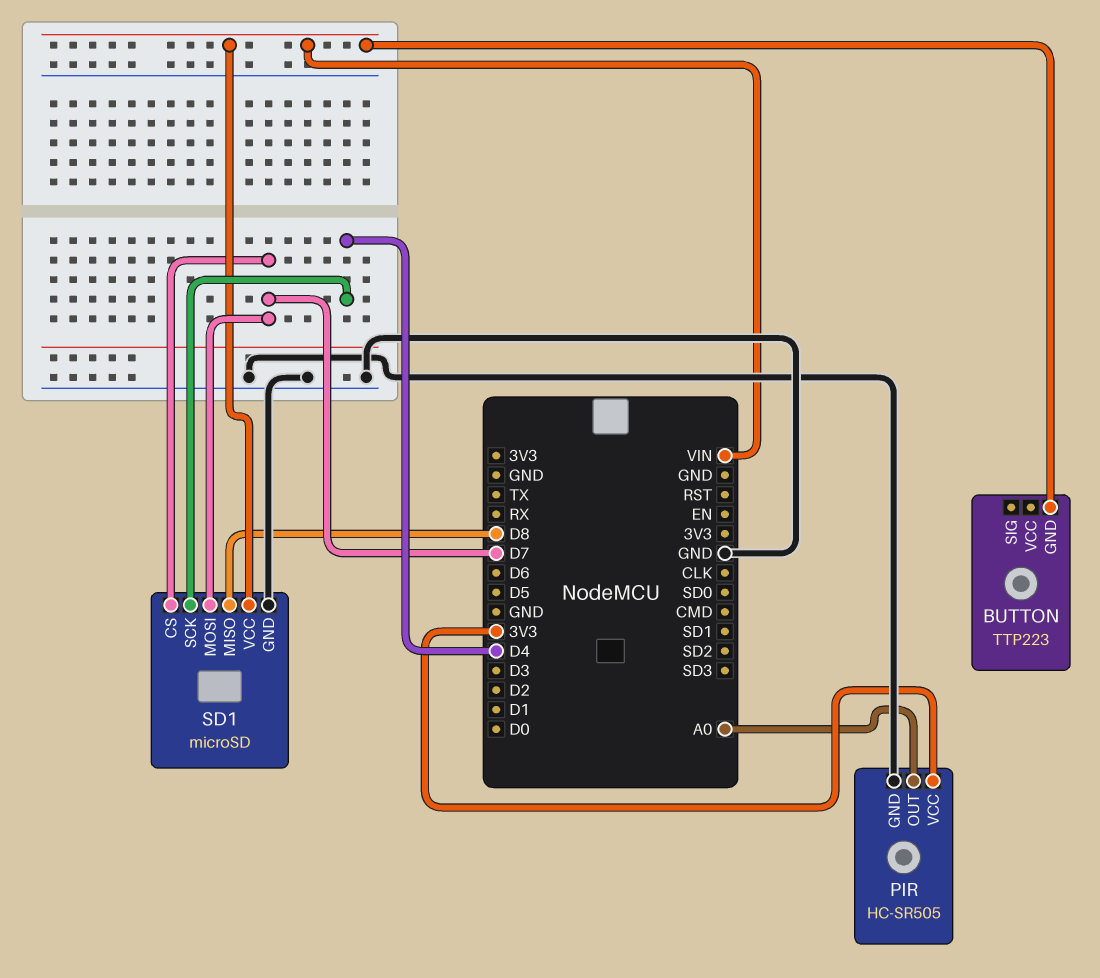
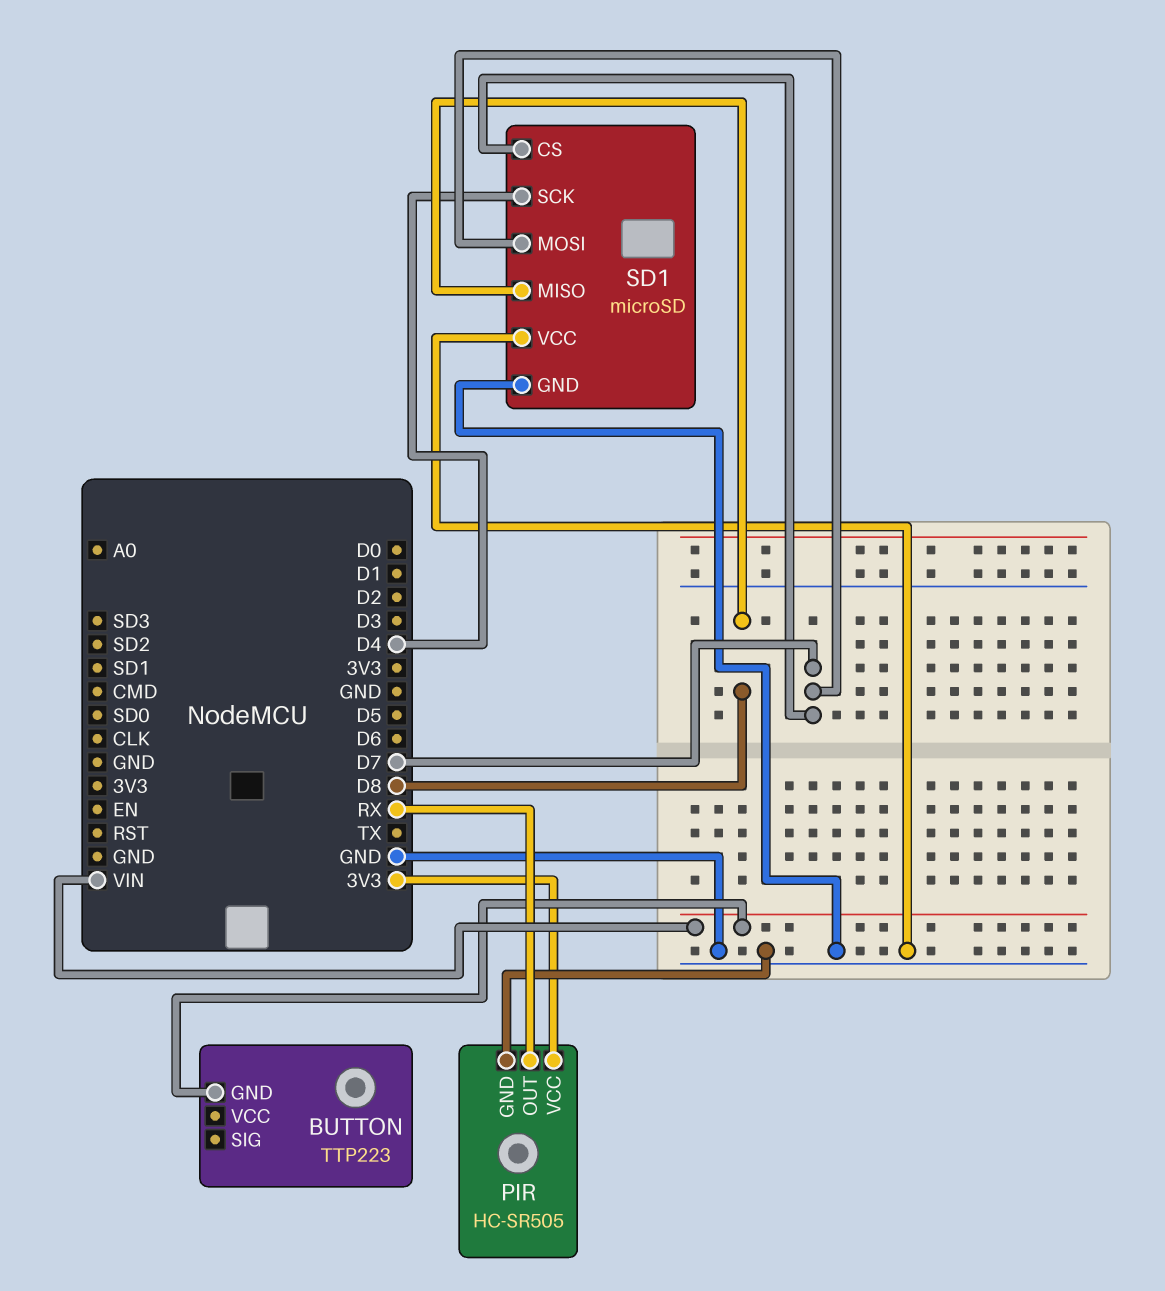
PIR pin OUT: A0 -> RX
SD1 pin VCC: VIN -> GND

